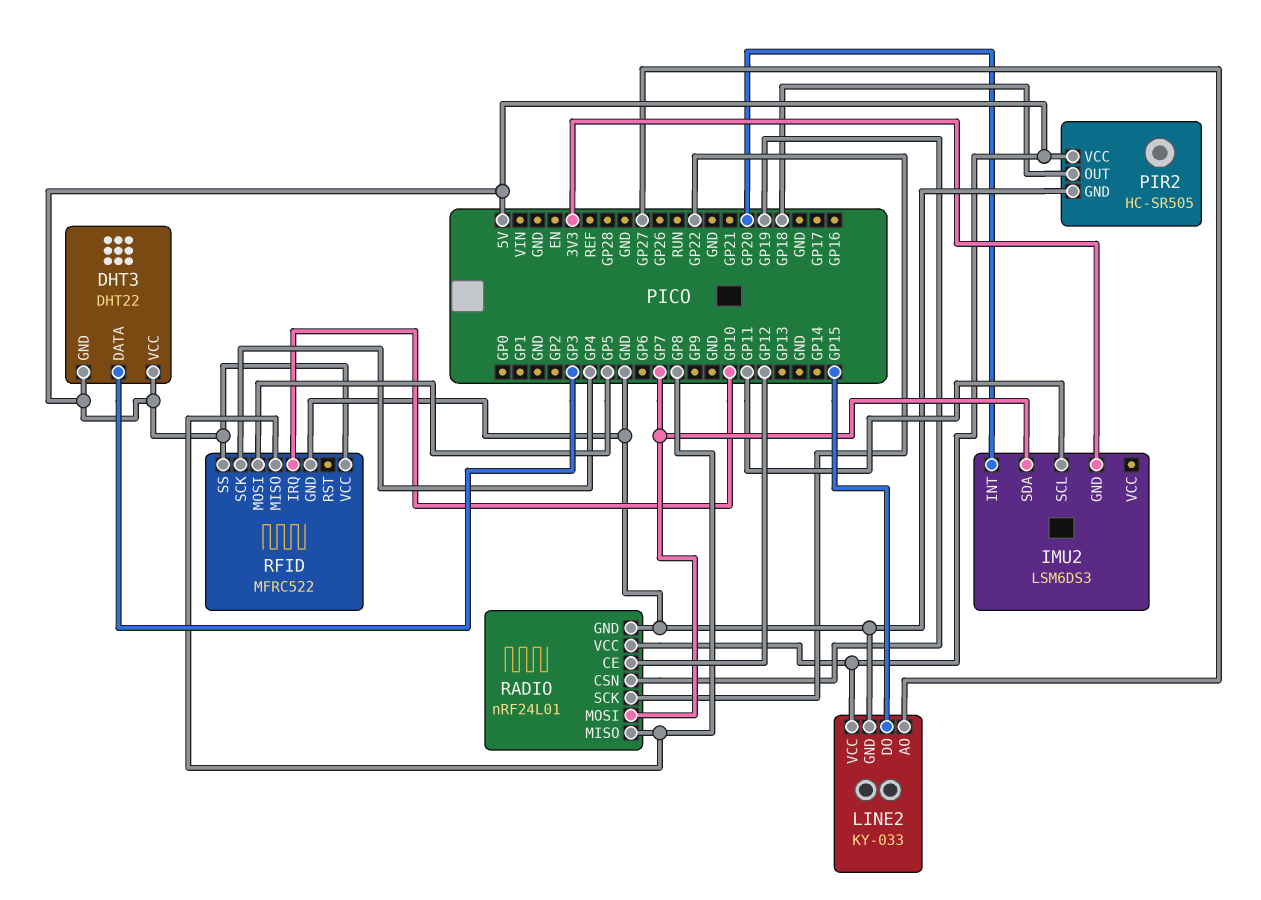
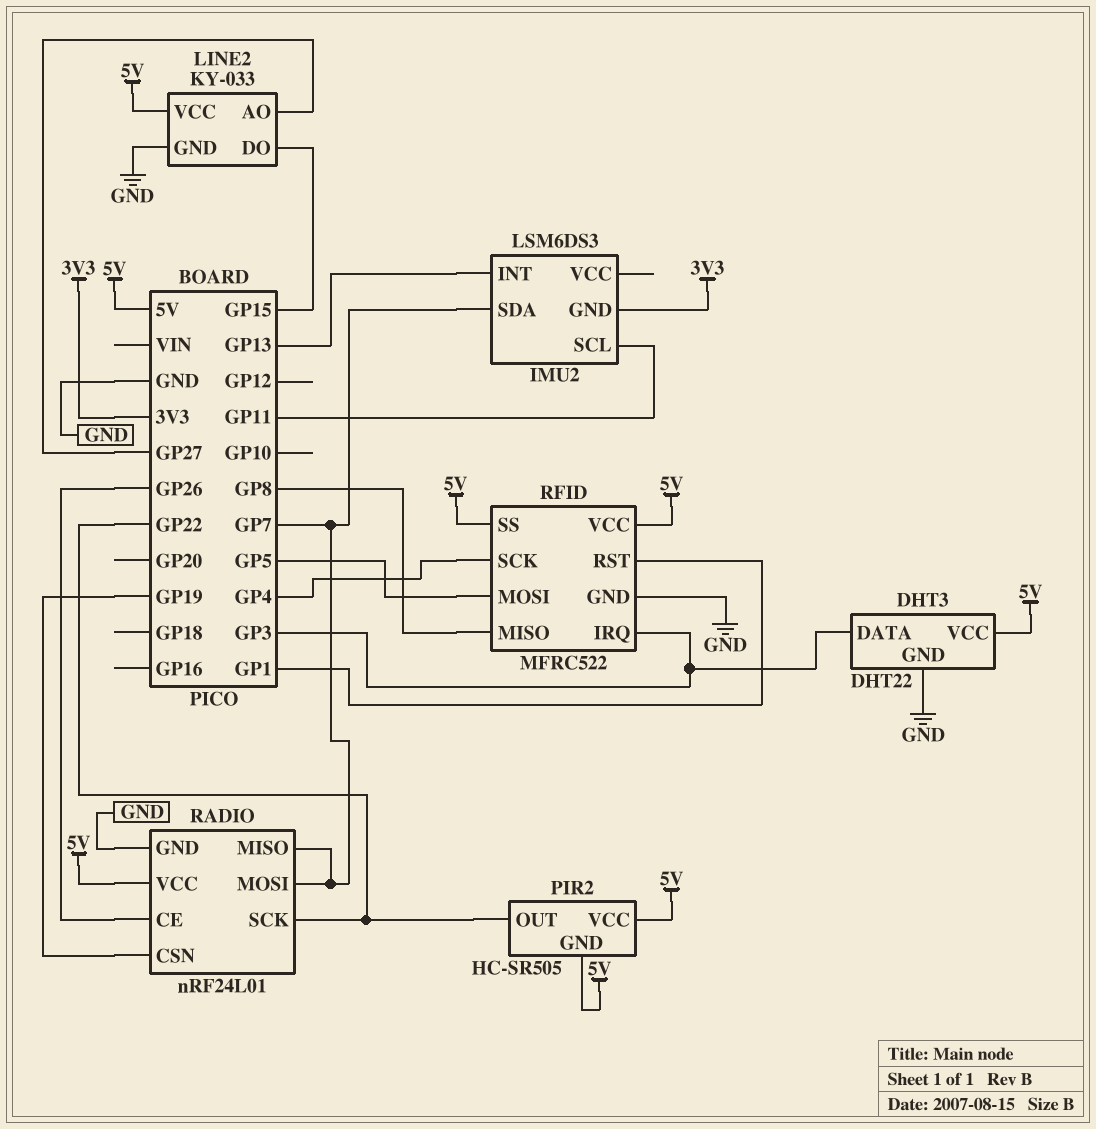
DHT3 pin GND: 5V -> GND
IMU2 pin INT: GP20 -> GP13
PIR2 pin GND: GND -> 5V
PIR2 pin OUT: GP18 -> GP22
RADIO pin CE: GP12 -> GP26
RADIO pin MISO: GP8 -> GP7
RFID pin IRQ: GP10 -> GP3
RFID pin RST: none -> GP1

